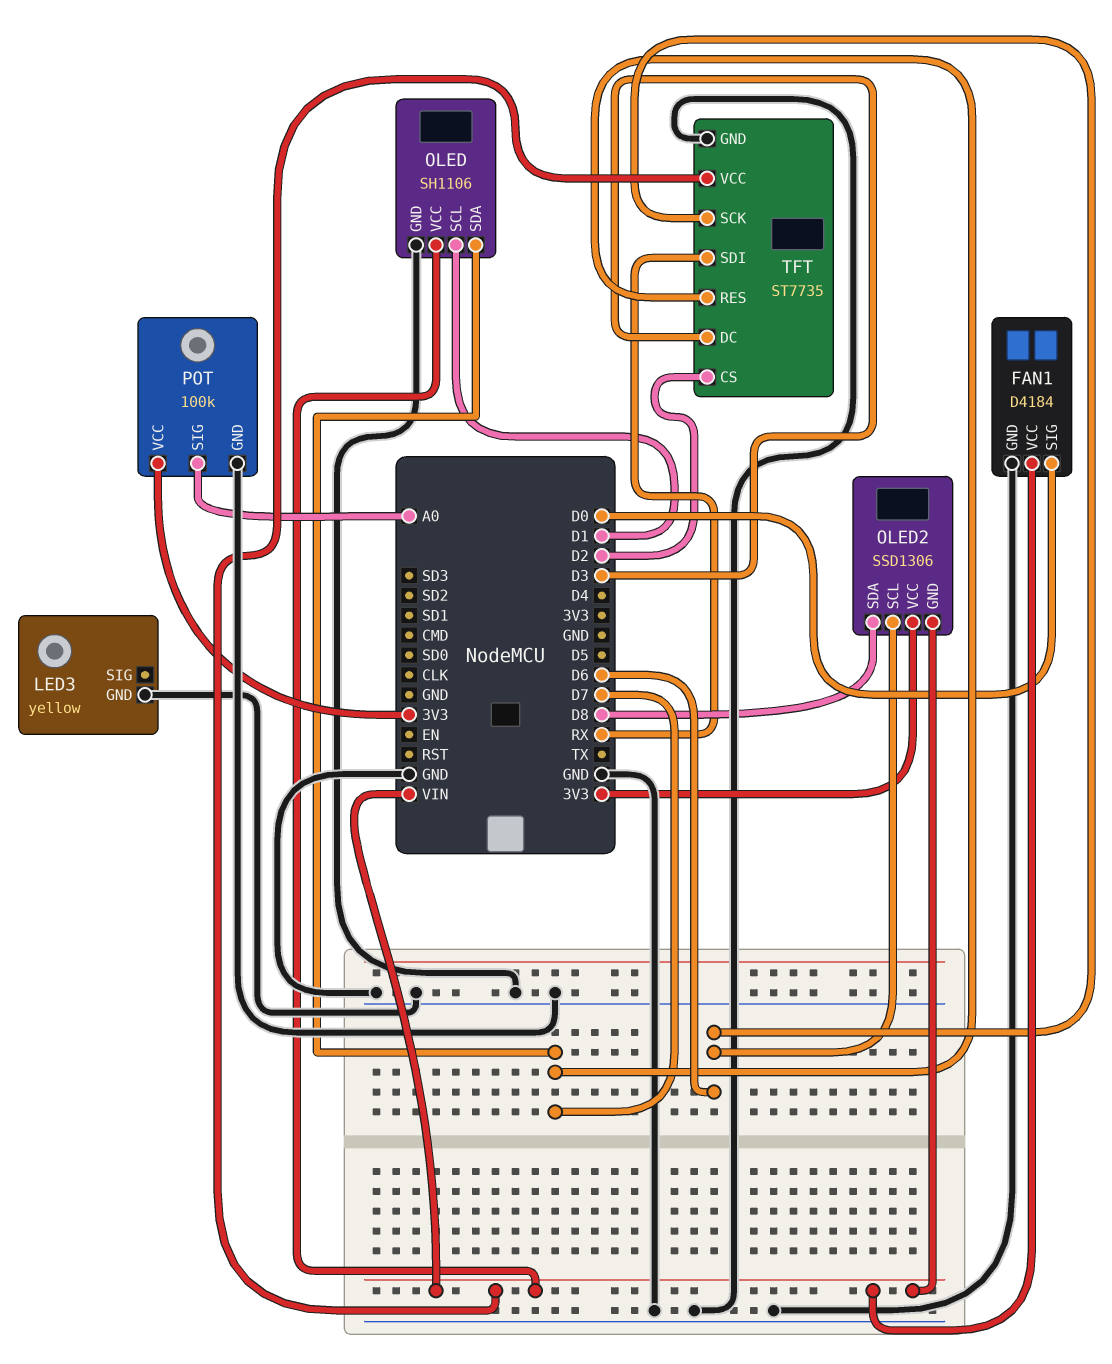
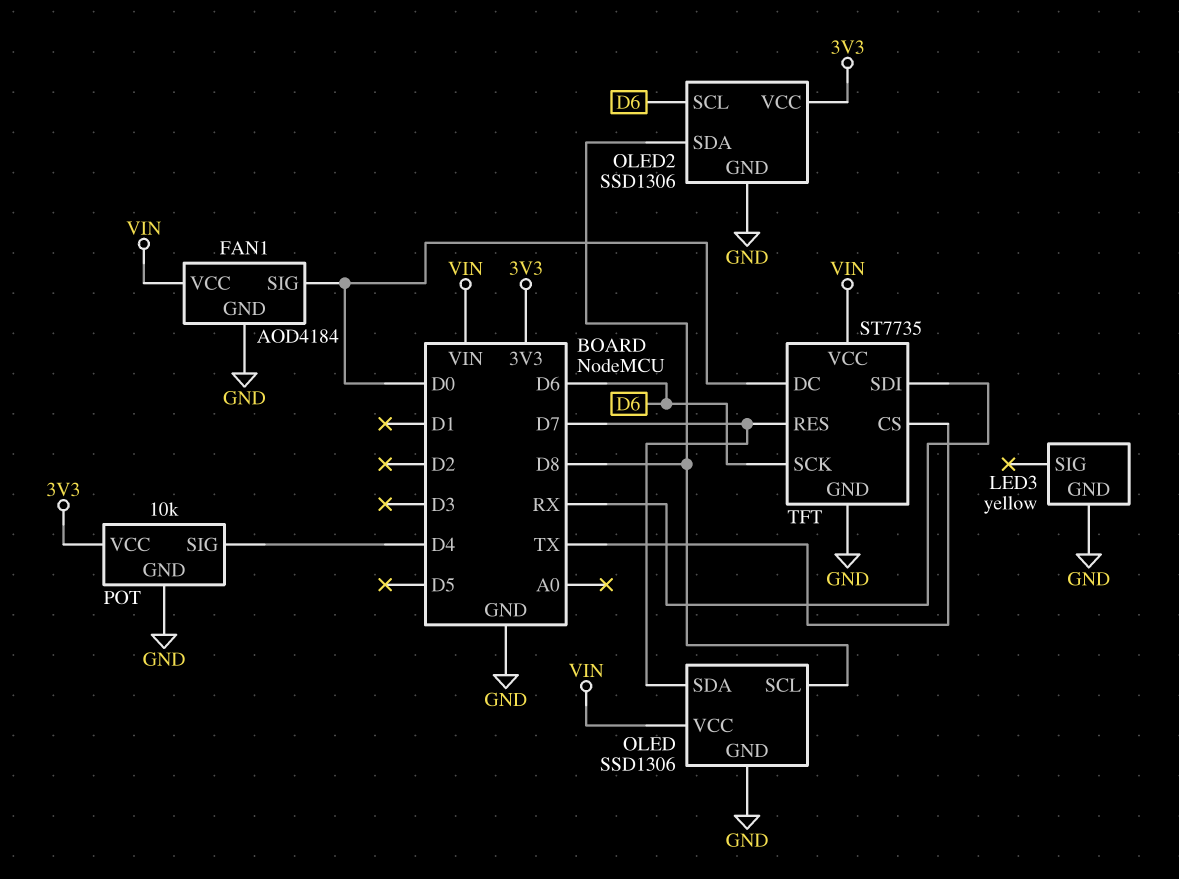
FAN1: D4184 -> AOD4184
OLED: SH1106 -> SSD1306
OLED pin SCL: D1 -> D8
OLED2 pin GND: VIN -> GND
POT: 100k -> 10k
POT pin SIG: A0 -> D4
TFT pin CS: D2 -> TX
TFT pin DC: D3 -> D0

